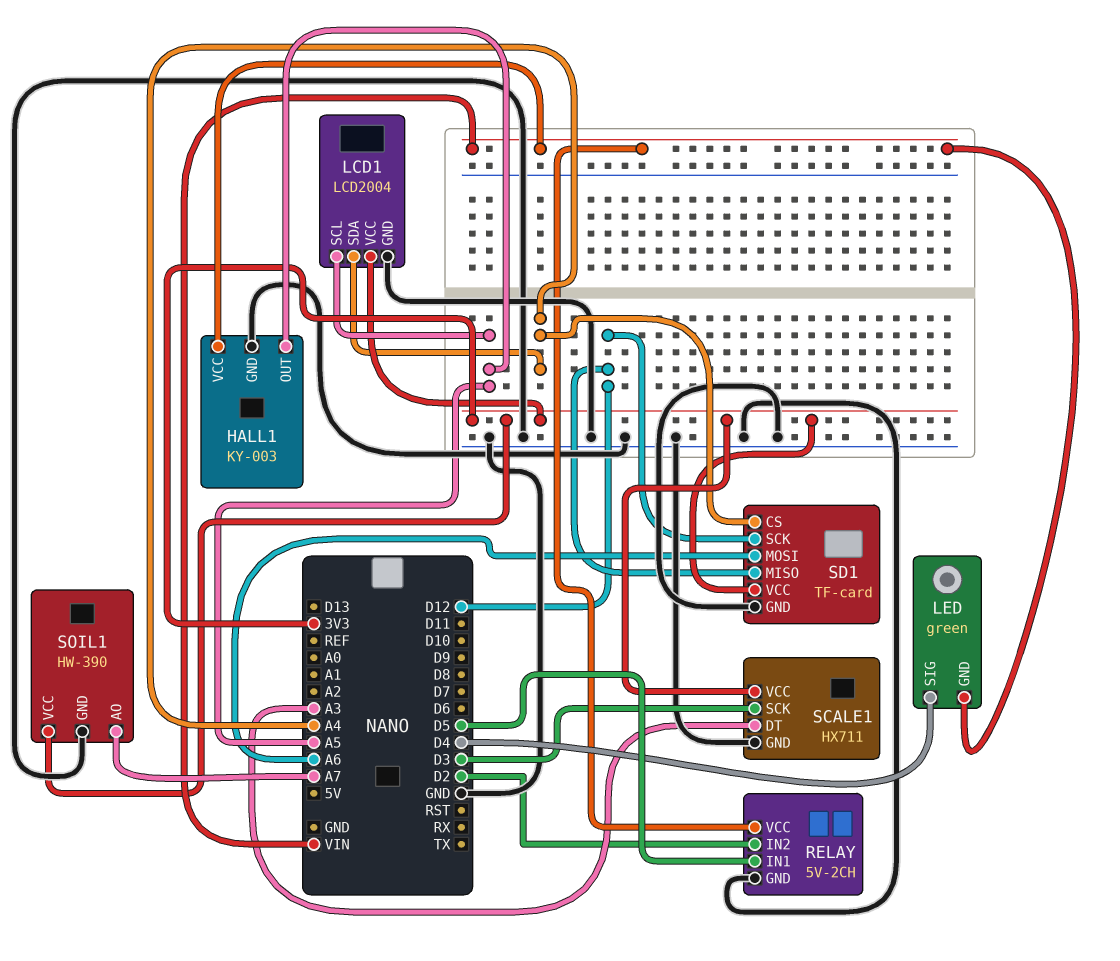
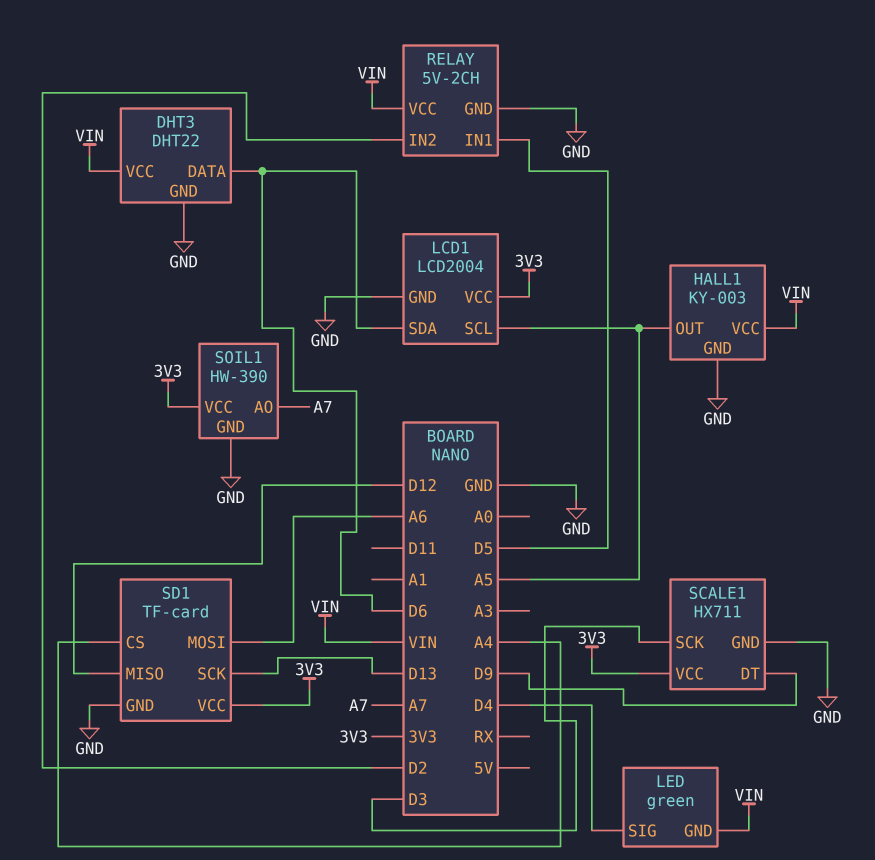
DHT3: none -> DHT22
DHT3 pin DATA: none -> D6
DHT3 pin GND: none -> GND
DHT3 pin VCC: none -> VIN
LCD1 pin SDA: A4 -> D6
SCALE1 pin DT: A3 -> D9
SD1 pin SCK: D12 -> D13

